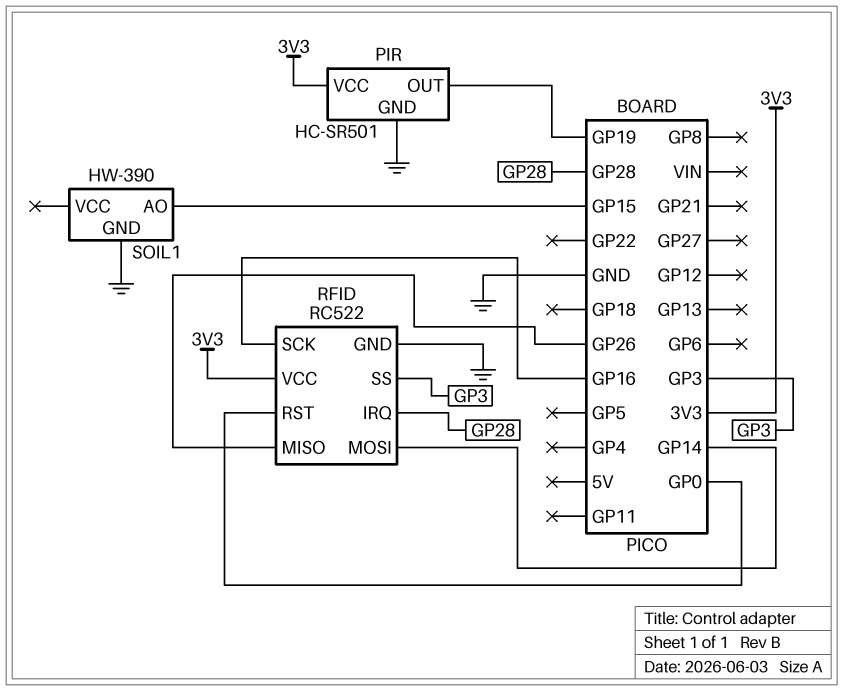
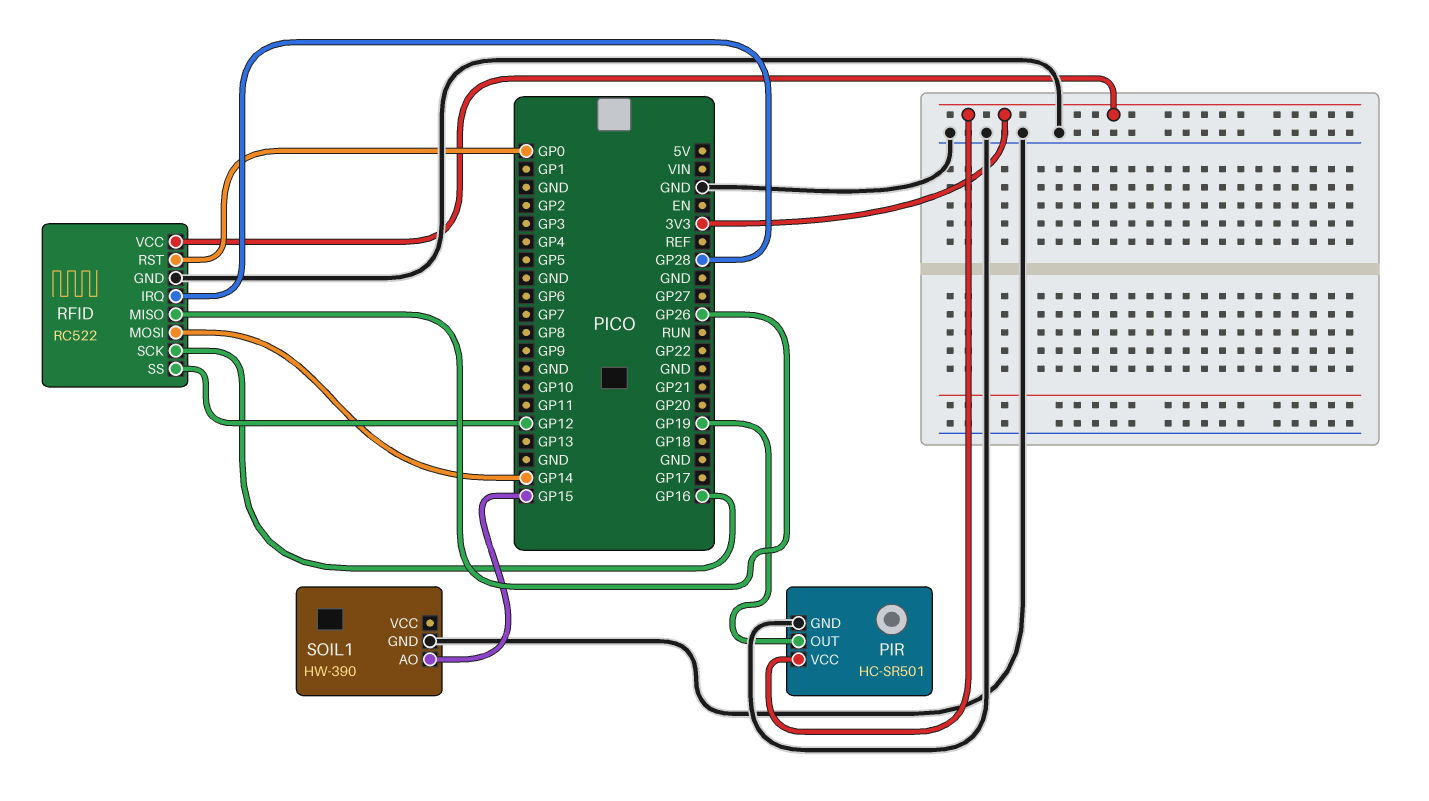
RFID pin SS: GP3 -> GP12

